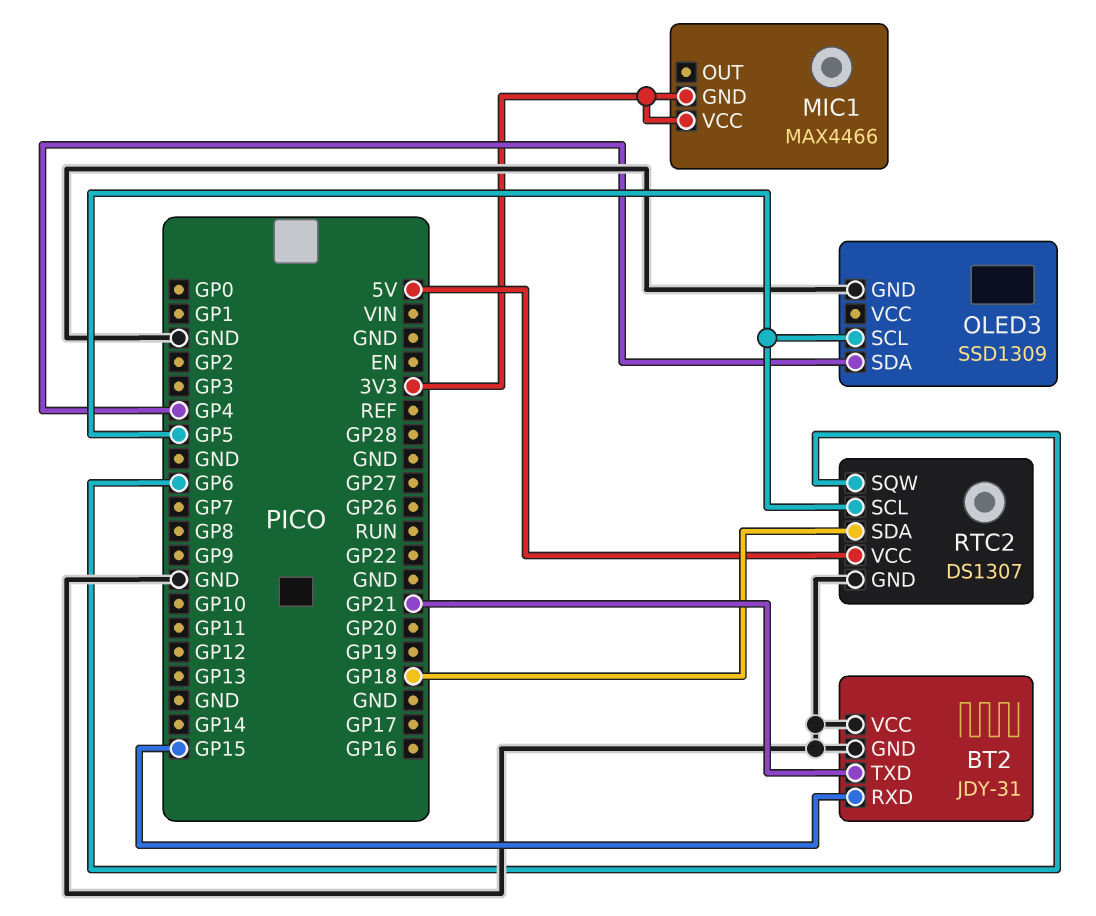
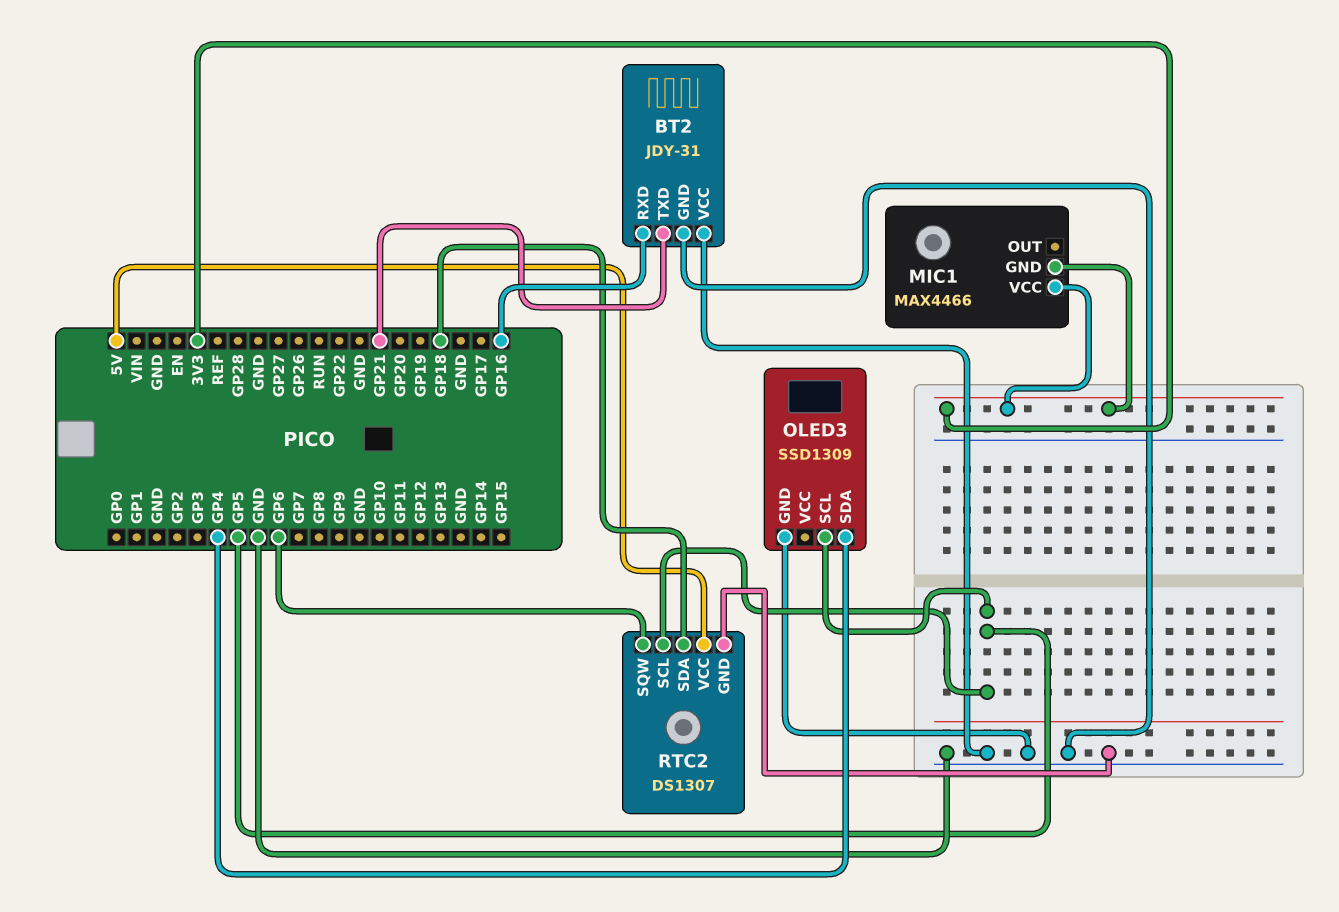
BT2 pin RXD: GP15 -> GP16

